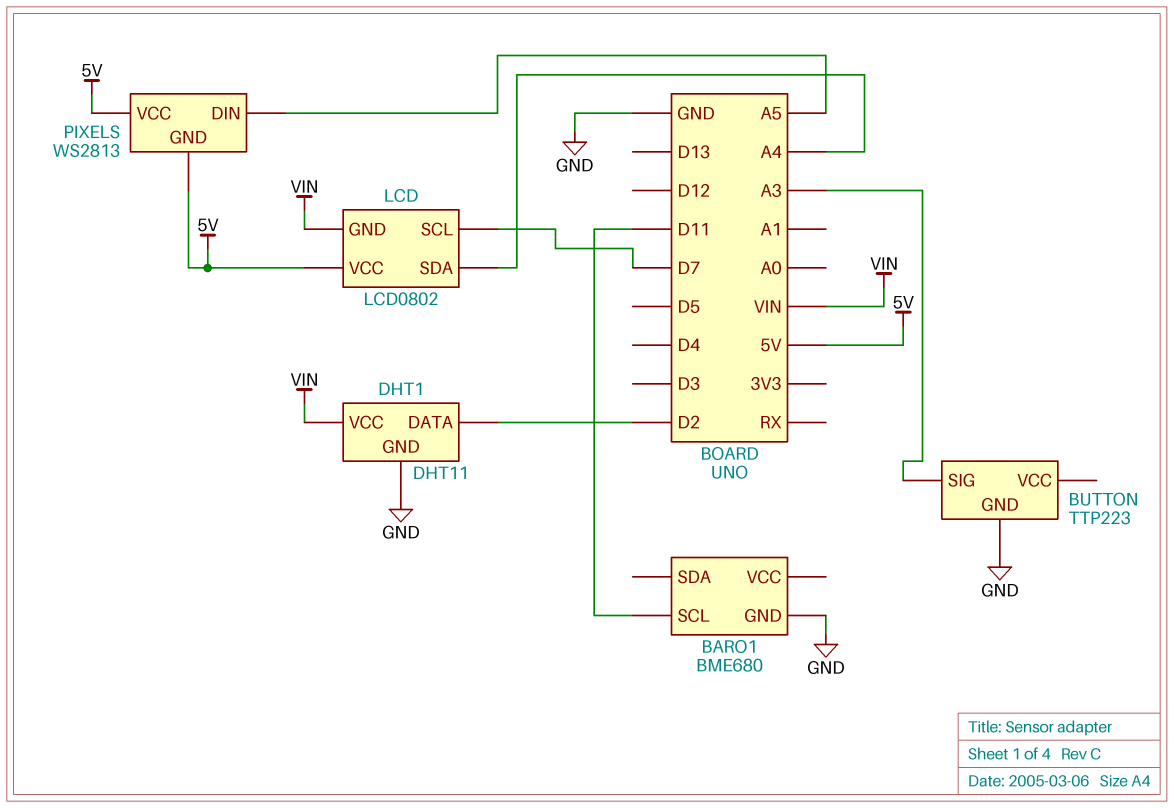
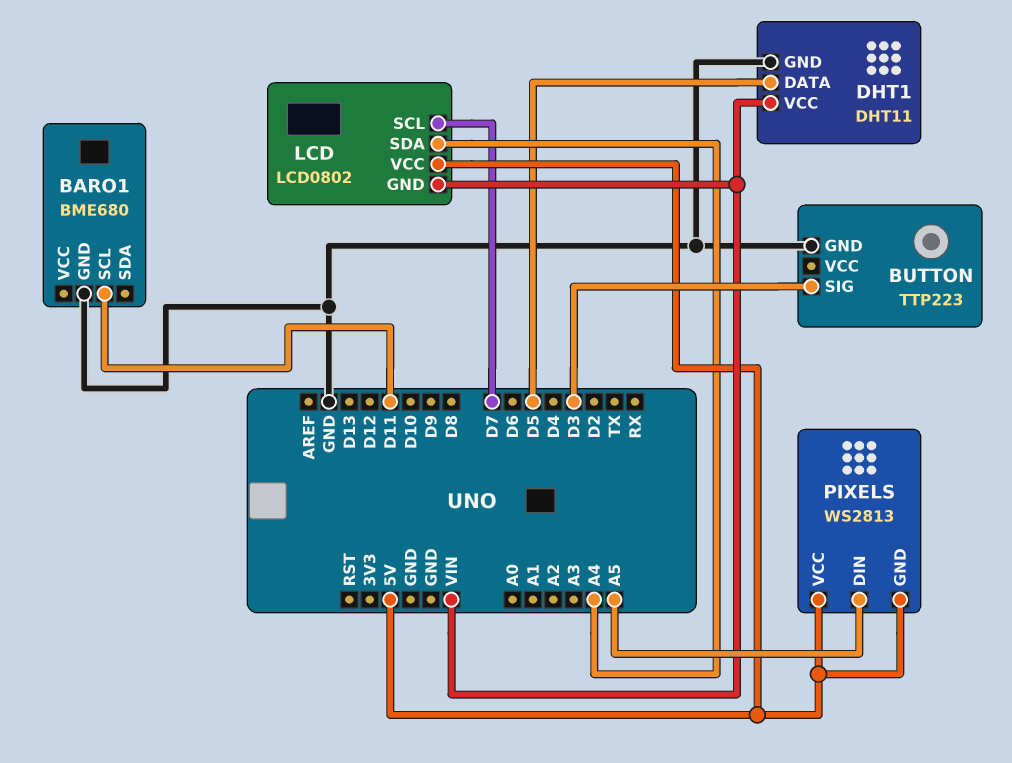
BUTTON pin SIG: A3 -> D3
DHT1 pin DATA: D2 -> D5

